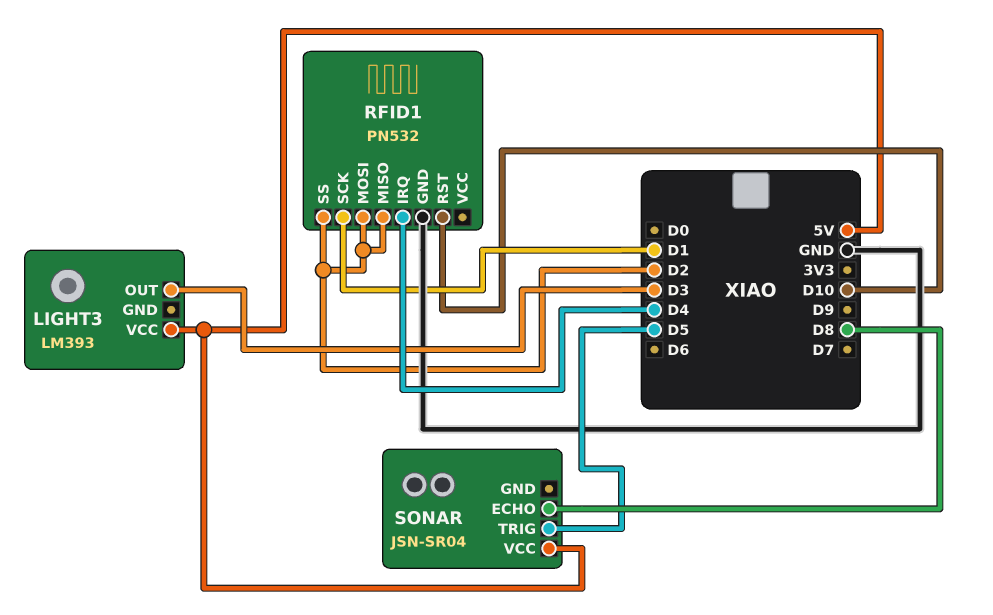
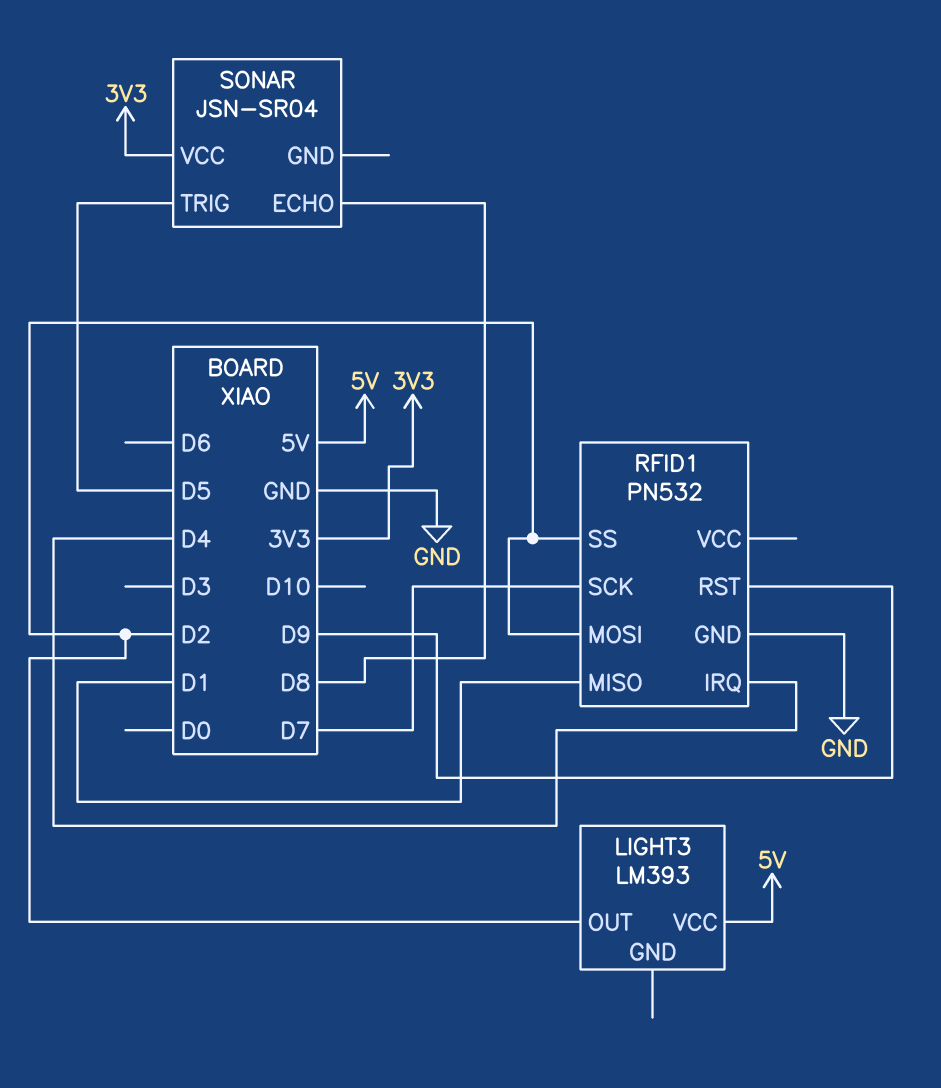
LIGHT3 pin OUT: D3 -> D2
RFID1 pin MISO: D2 -> D1
RFID1 pin RST: D10 -> D9
RFID1 pin SCK: D1 -> D7
SONAR pin VCC: 5V -> 3V3

